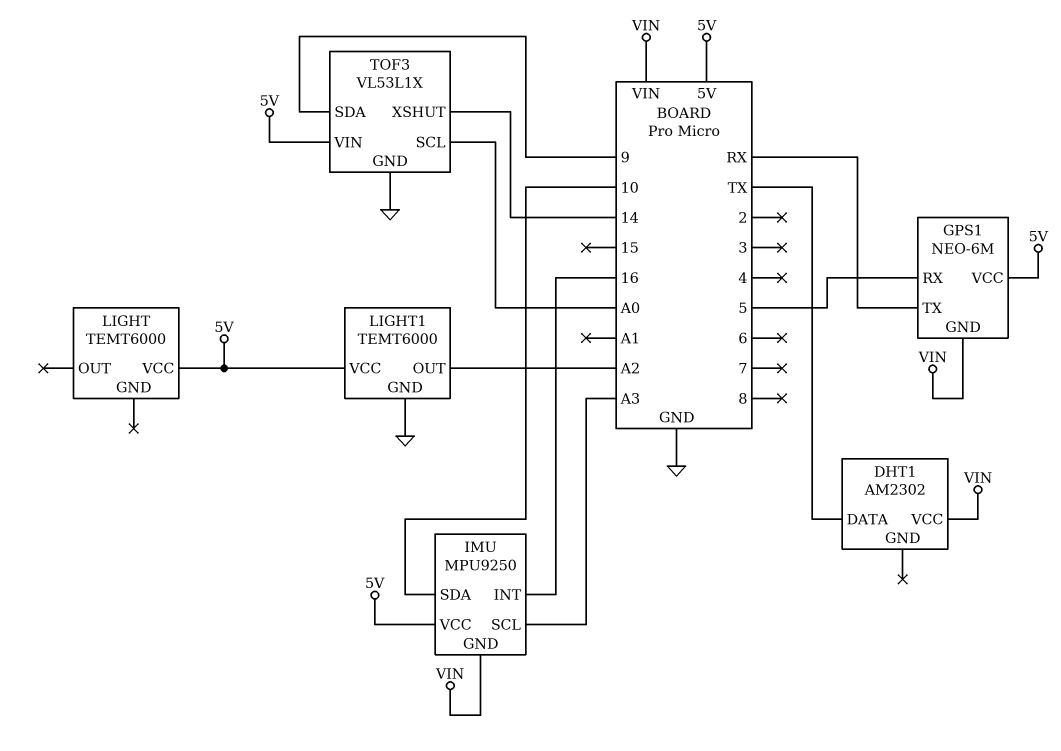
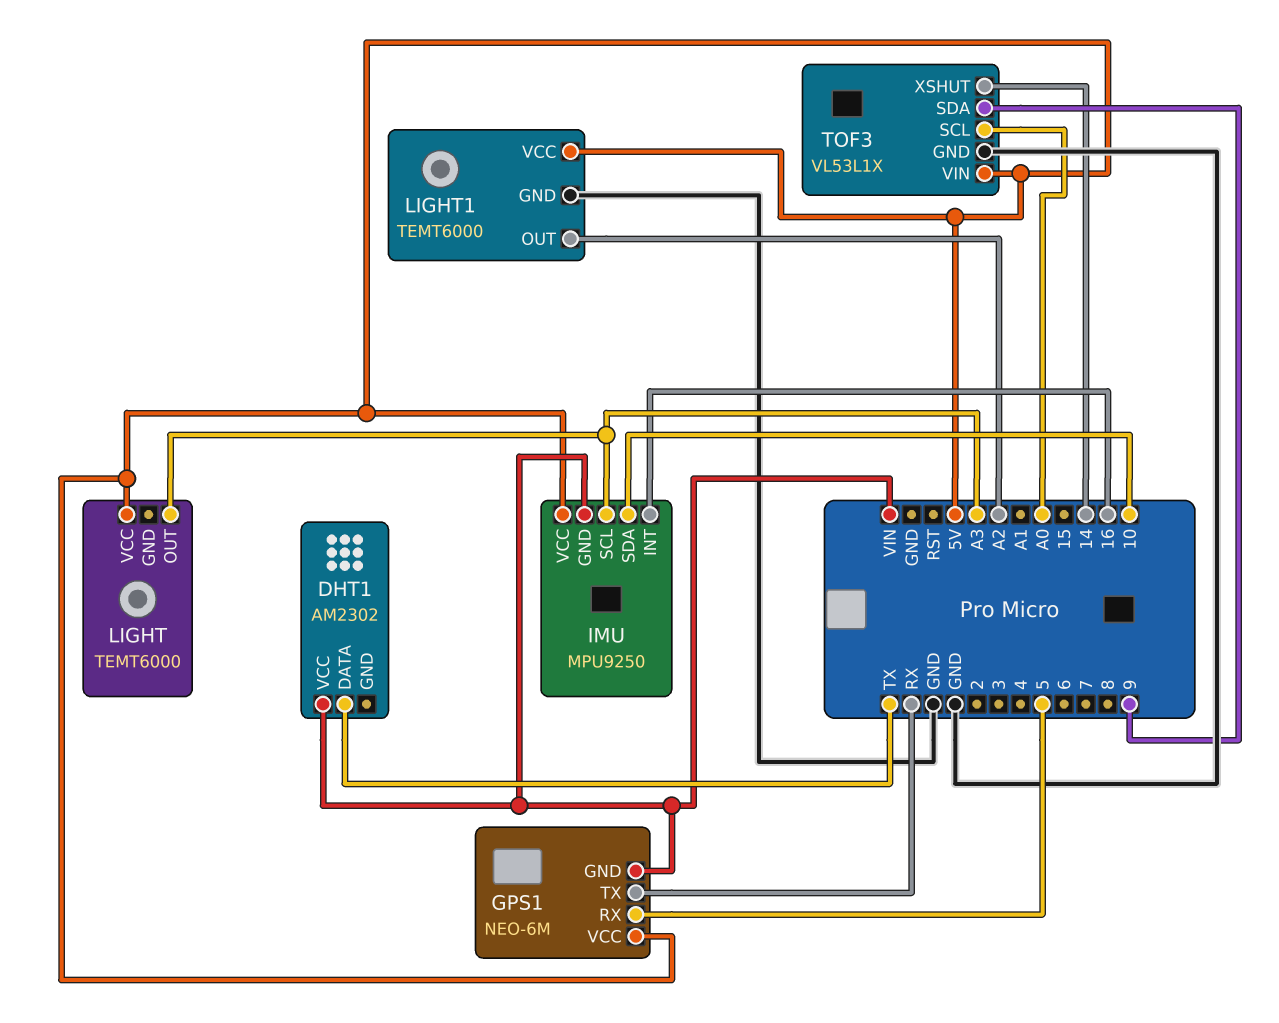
LIGHT pin OUT: none -> A3

